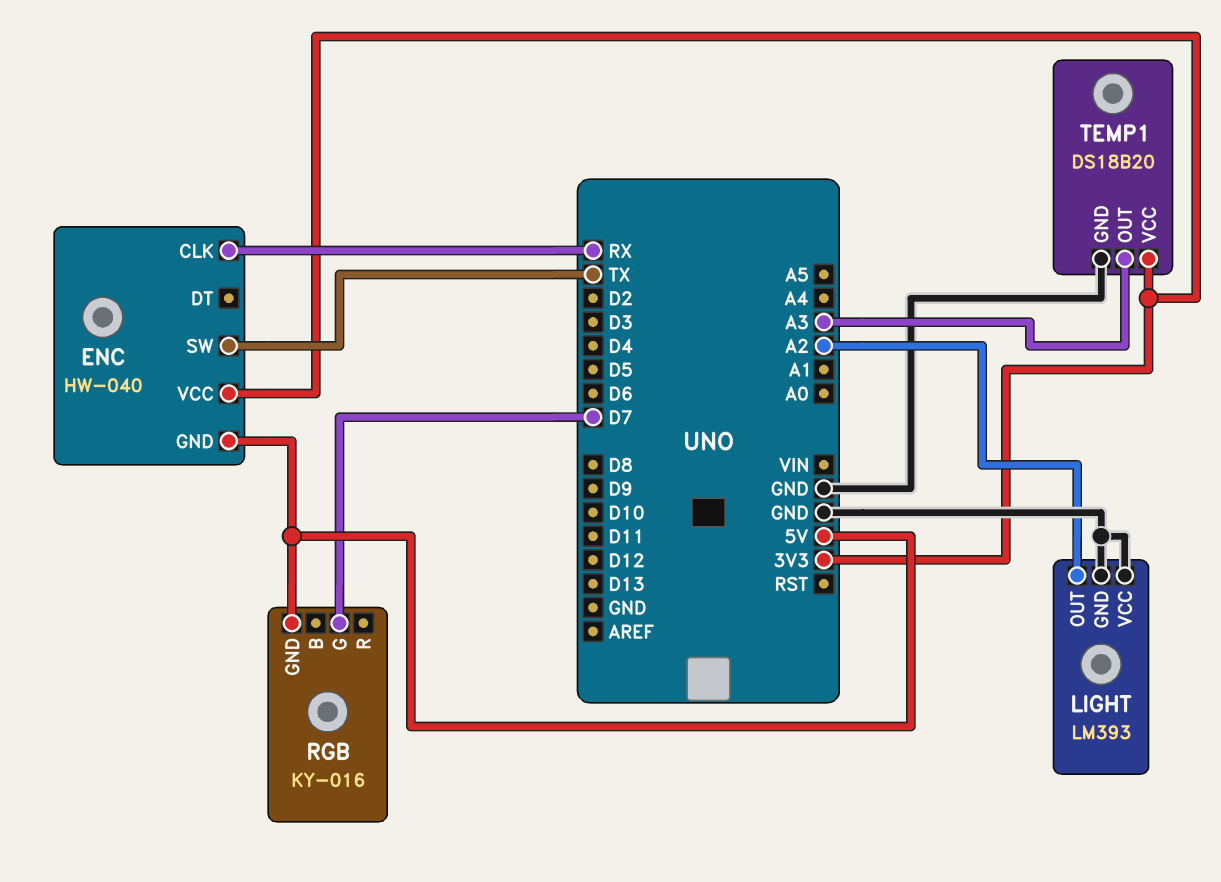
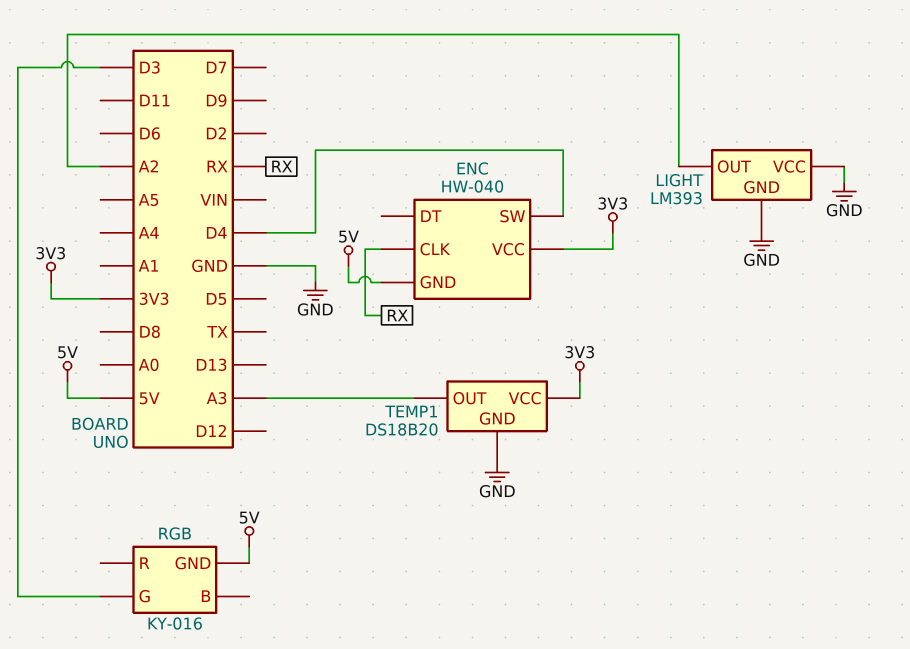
ENC pin SW: TX -> D4
RGB pin G: D7 -> D3

